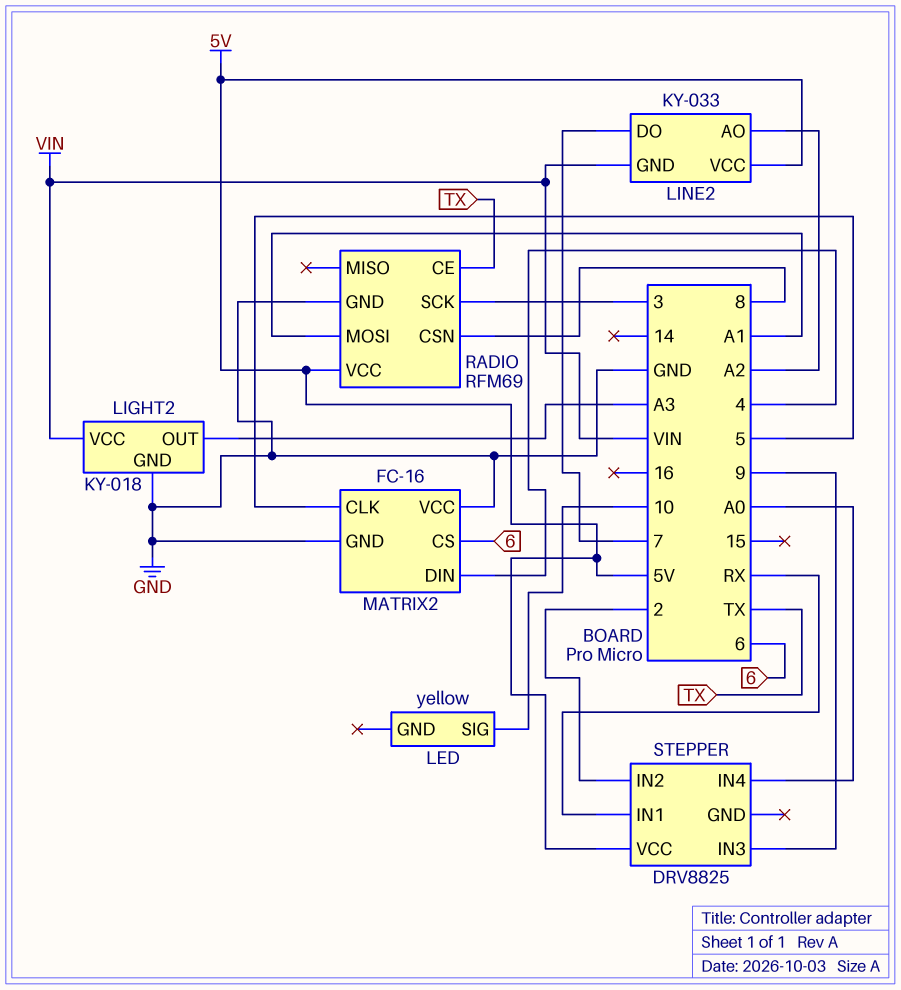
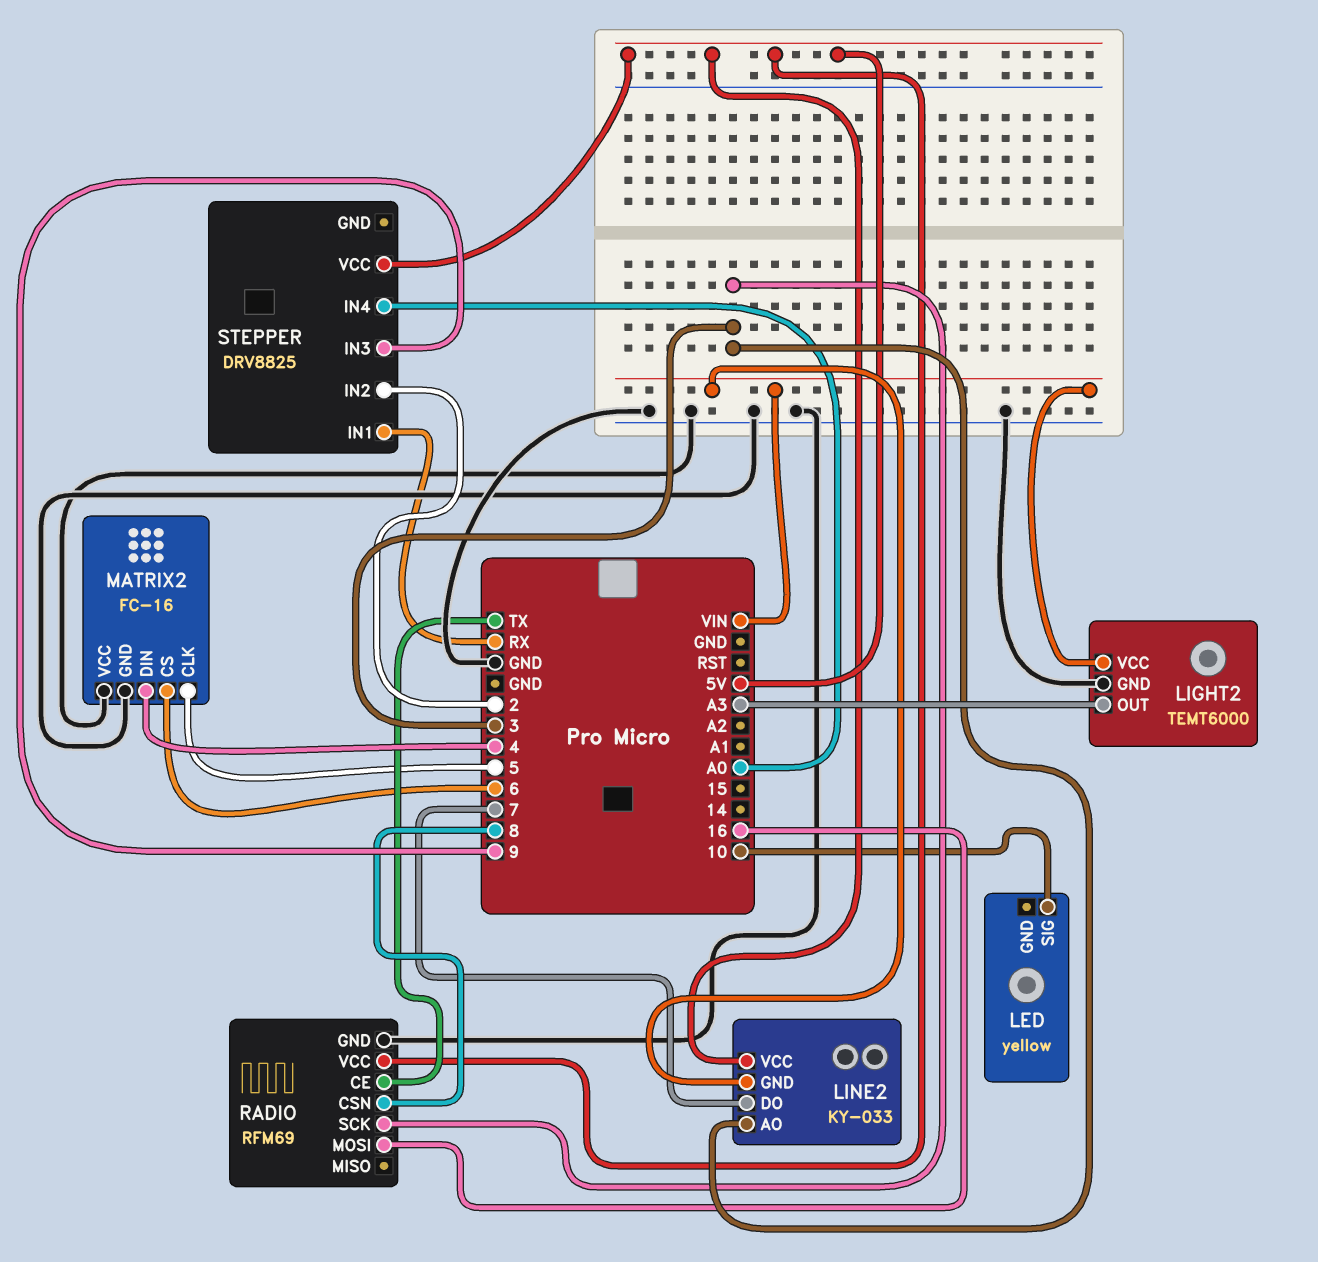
LIGHT2: KY-018 -> TEMT6000
LINE2 pin AO: A2 -> 3
RADIO pin MOSI: A1 -> 16

